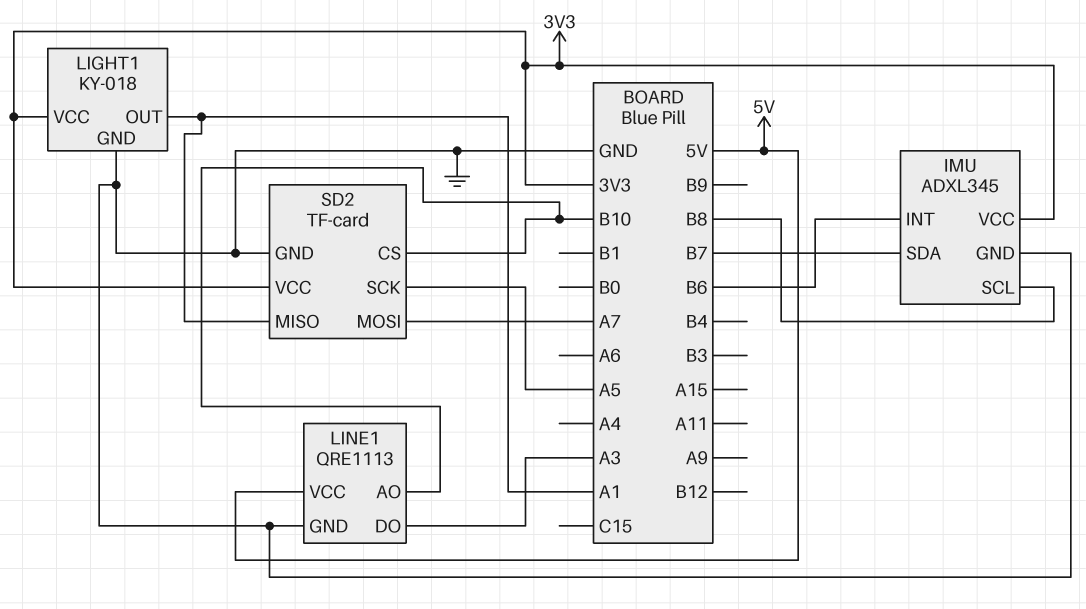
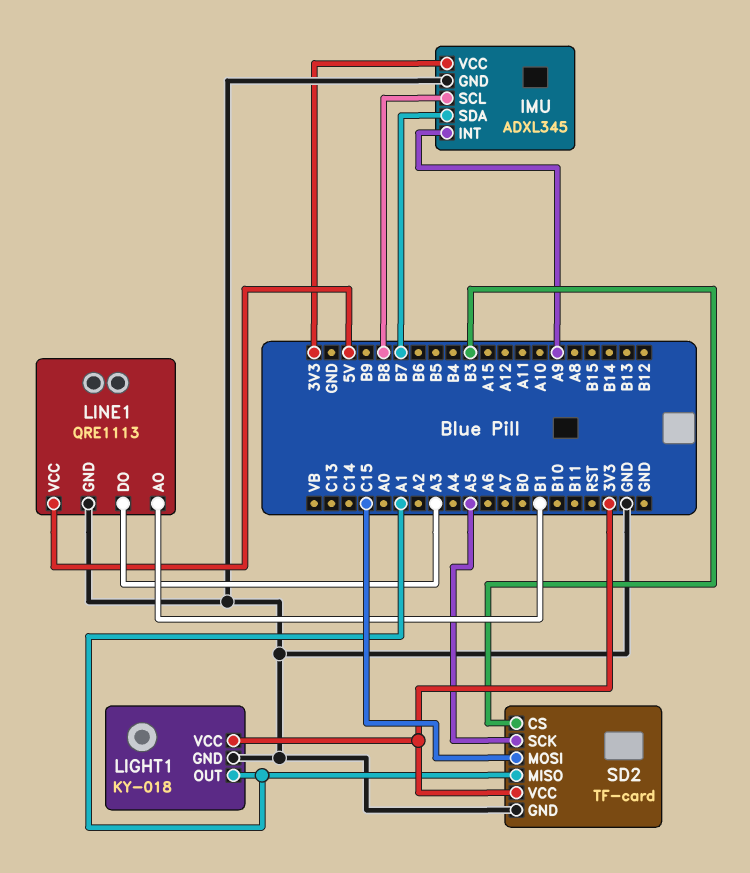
IMU pin INT: B6 -> A9
LINE1 pin AO: B10 -> B1
SD2 pin CS: B10 -> B3
SD2 pin MOSI: A7 -> C15

